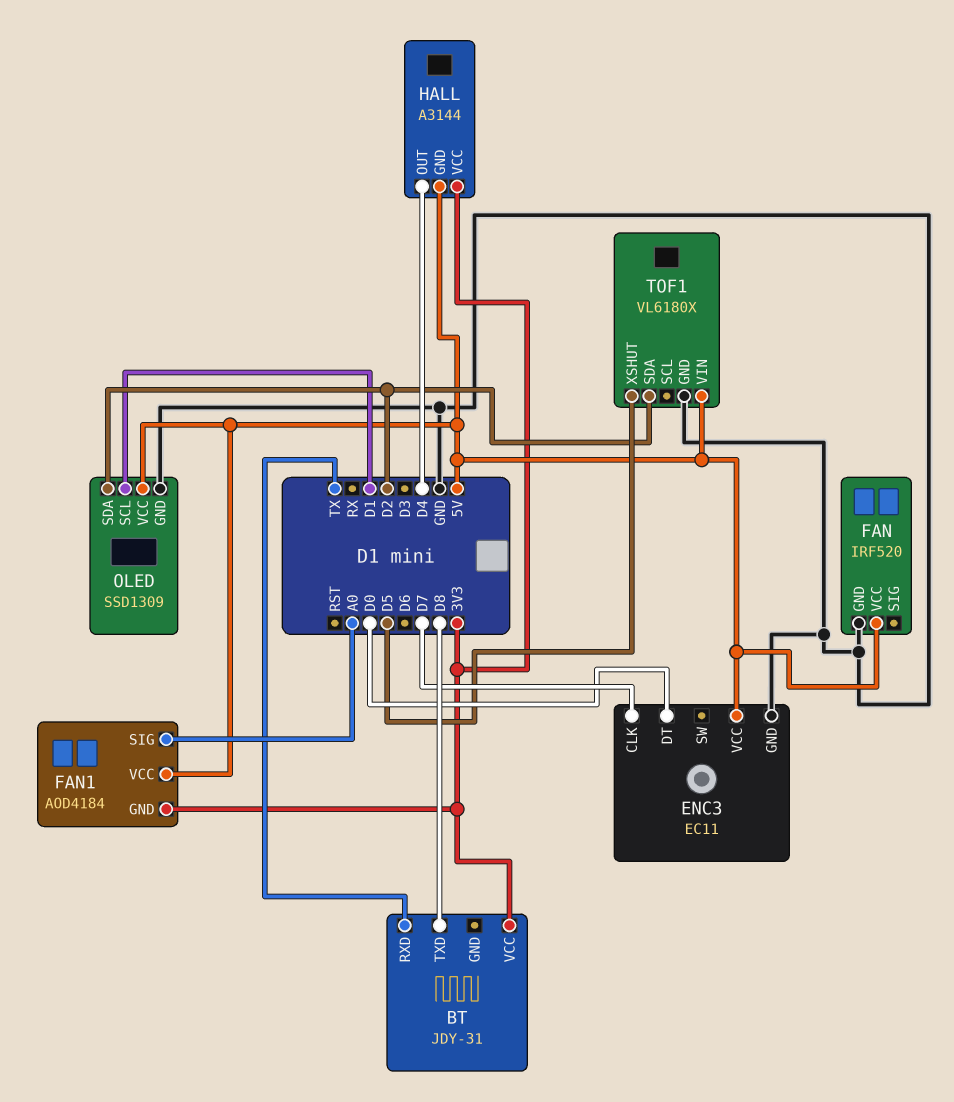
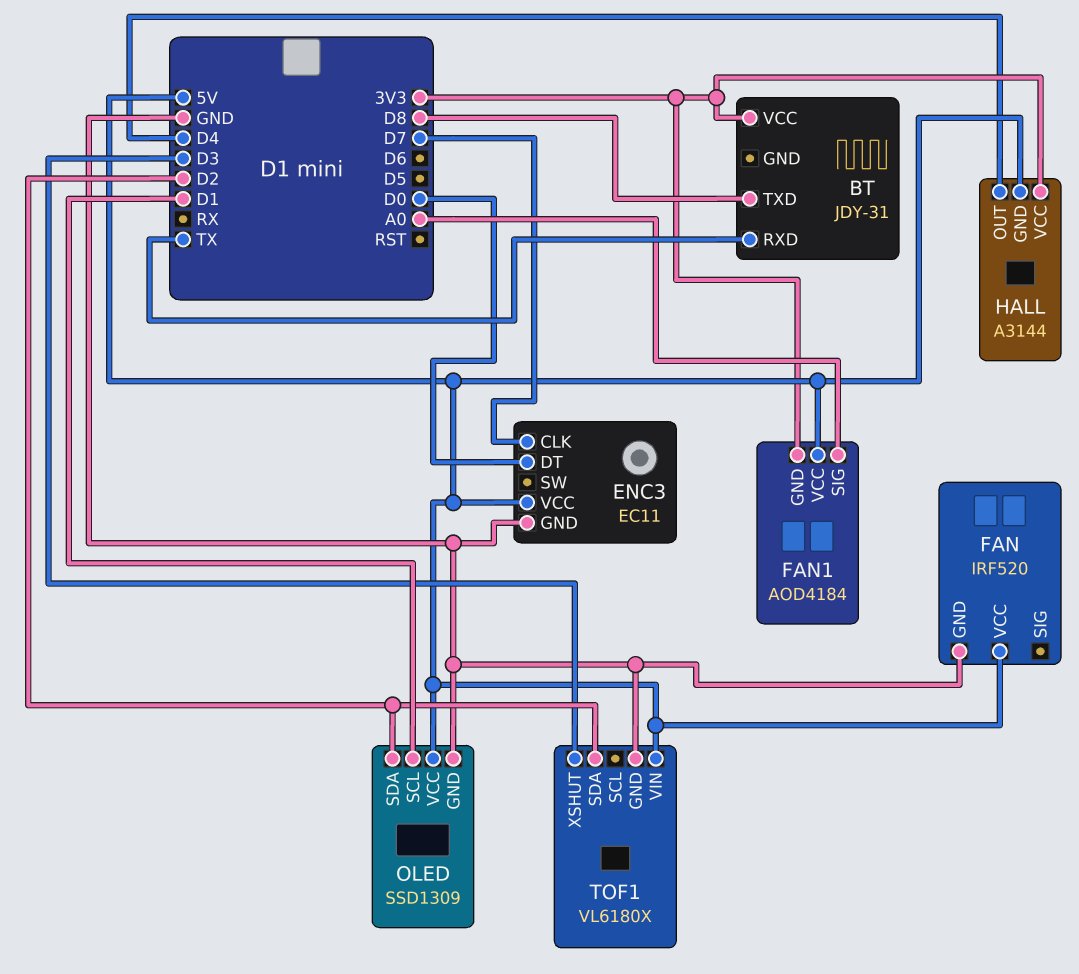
TOF1 pin XSHUT: D5 -> D3

